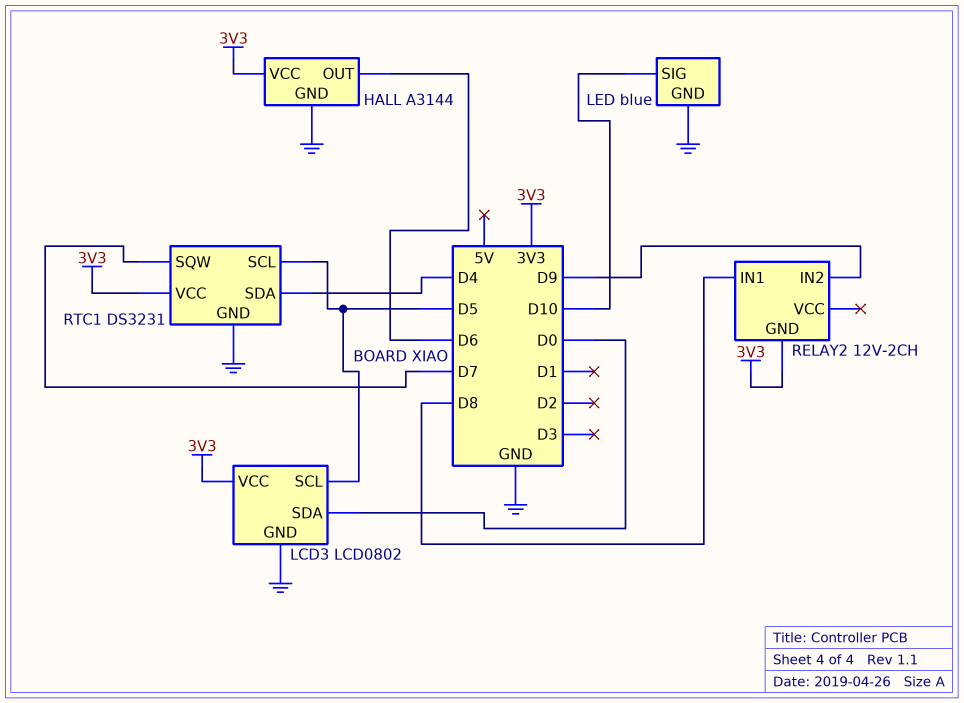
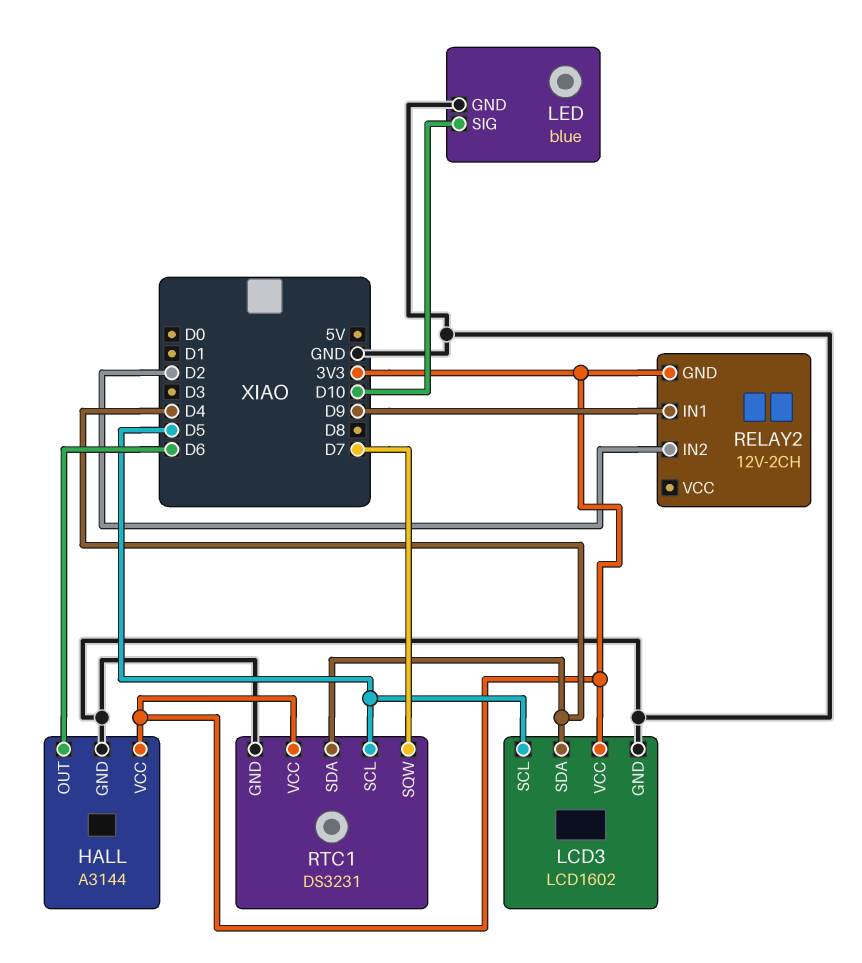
LCD3: LCD0802 -> LCD1602
LCD3 pin SDA: D0 -> D4
RELAY2 pin IN1: D8 -> D9
RELAY2 pin IN2: D9 -> D2

